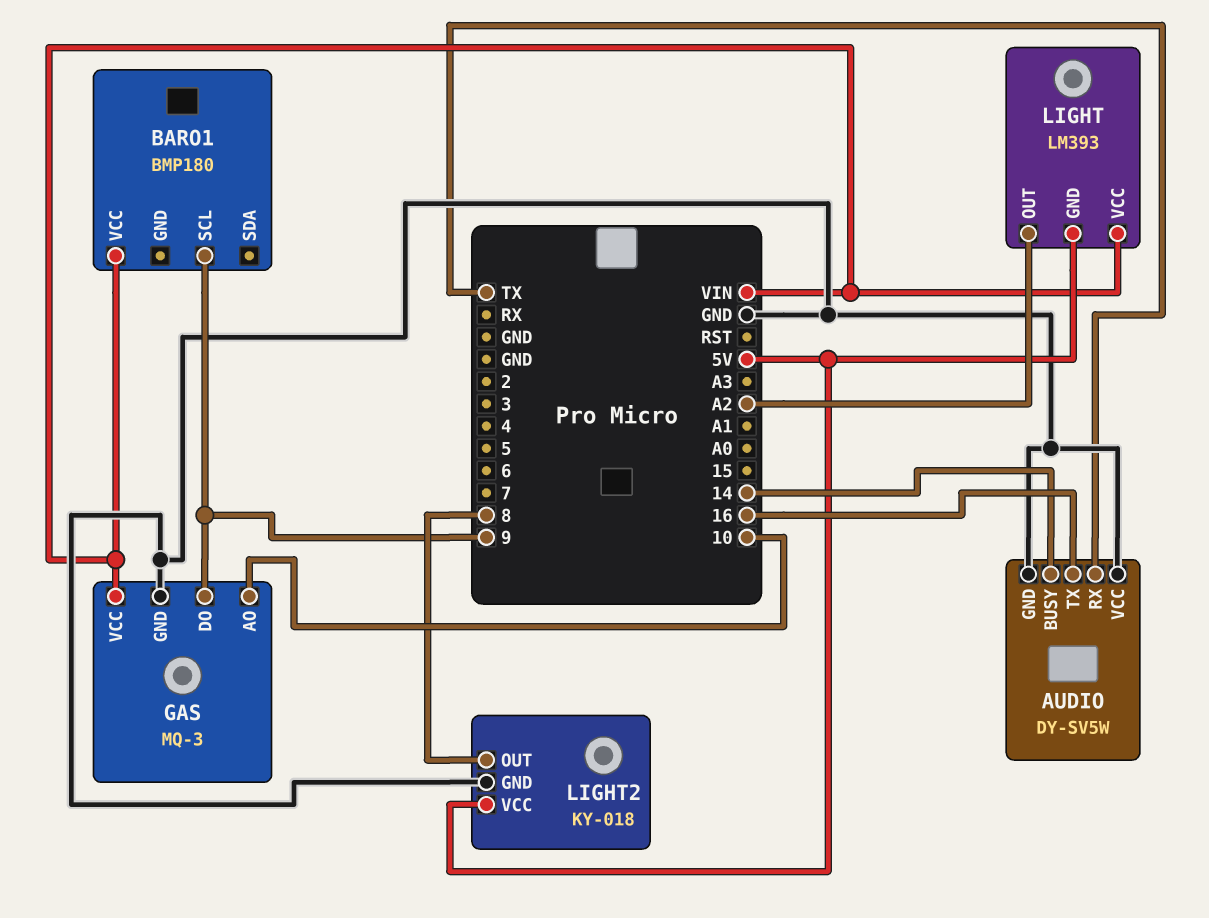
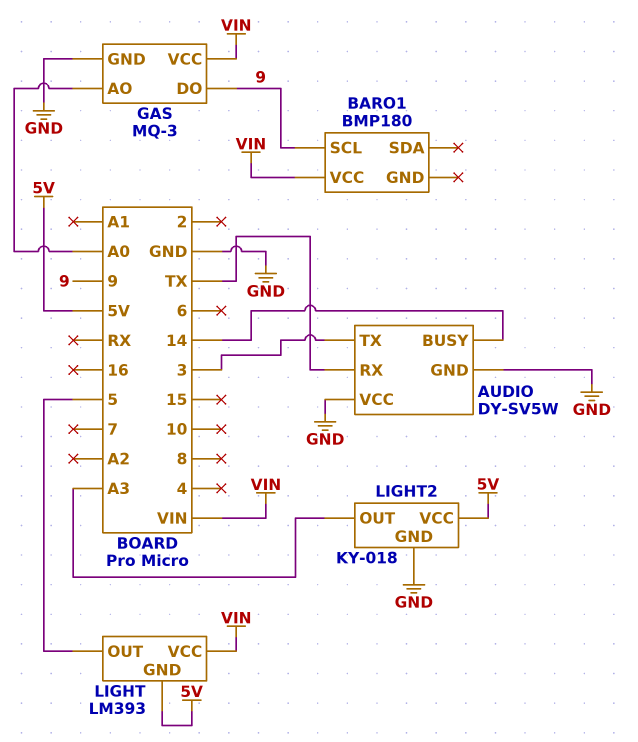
AUDIO pin TX: 16 -> 3
GAS pin AO: 10 -> A0
LIGHT pin OUT: A2 -> 5
LIGHT2 pin OUT: 8 -> A3

